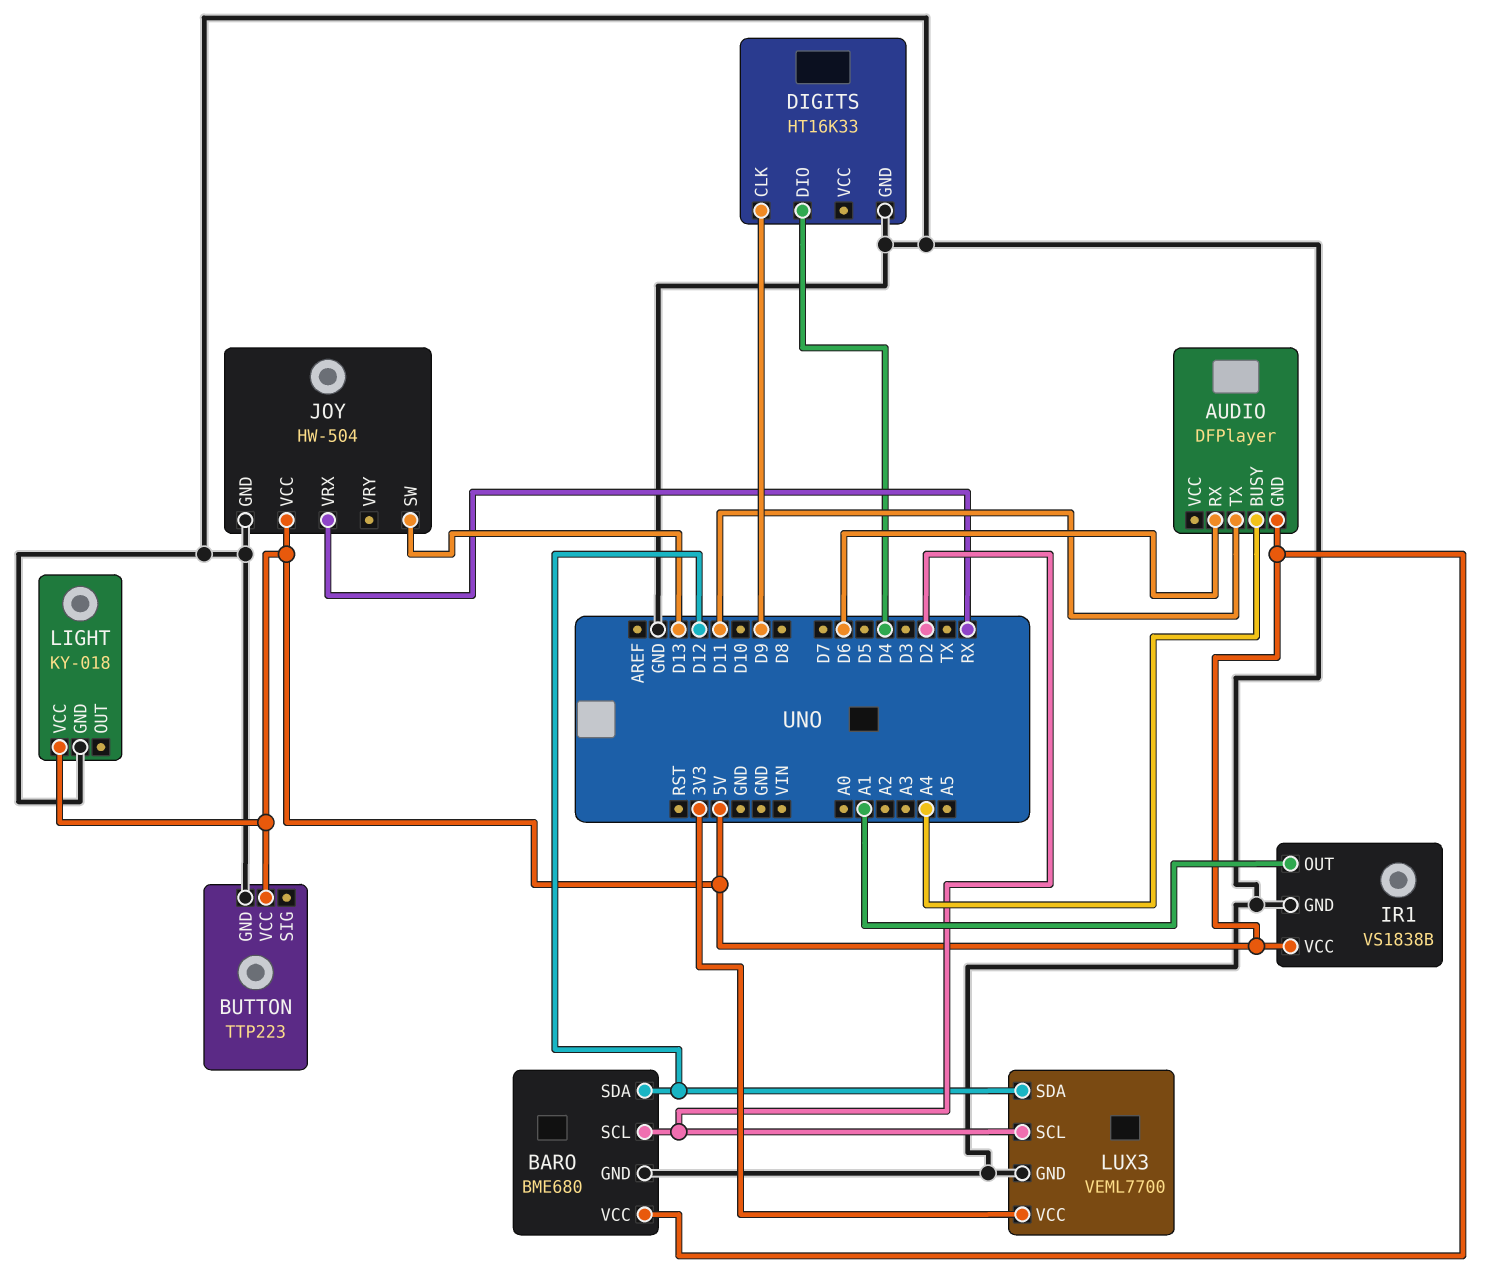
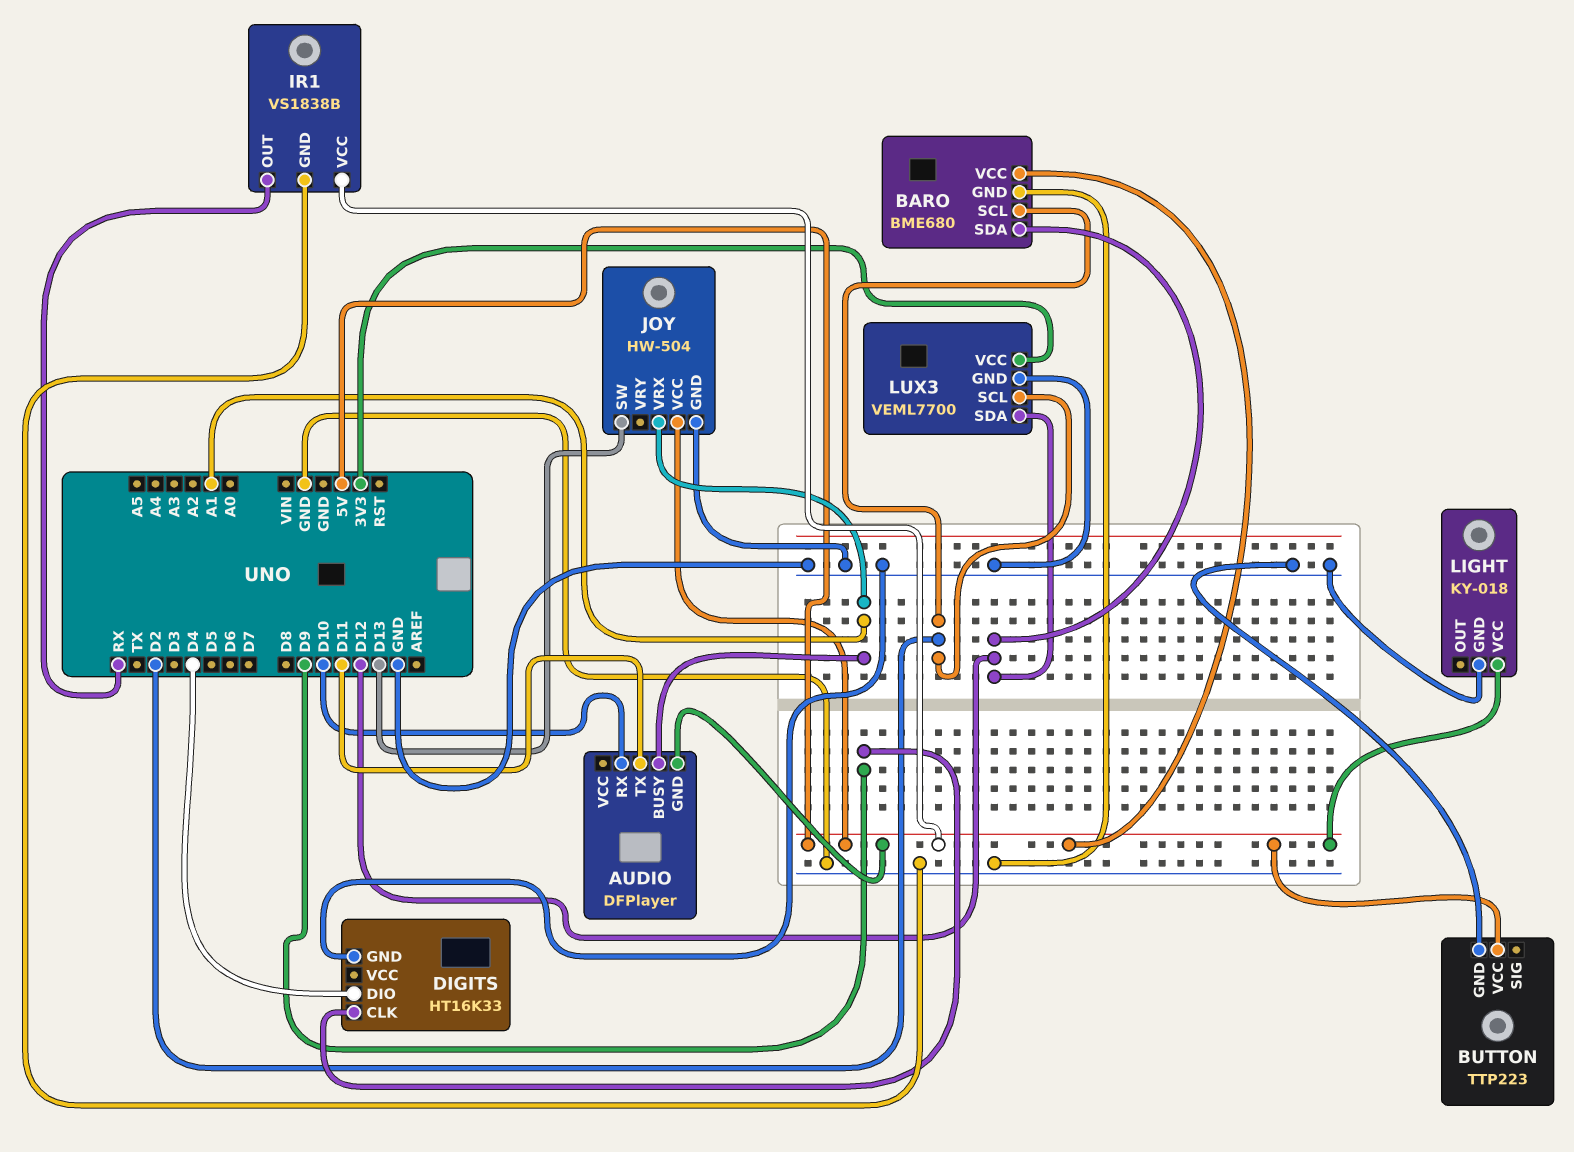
AUDIO pin BUSY: A4 -> A1
AUDIO pin RX: D6 -> D10
IR1 pin OUT: A1 -> RX
JOY pin VRX: RX -> A1

